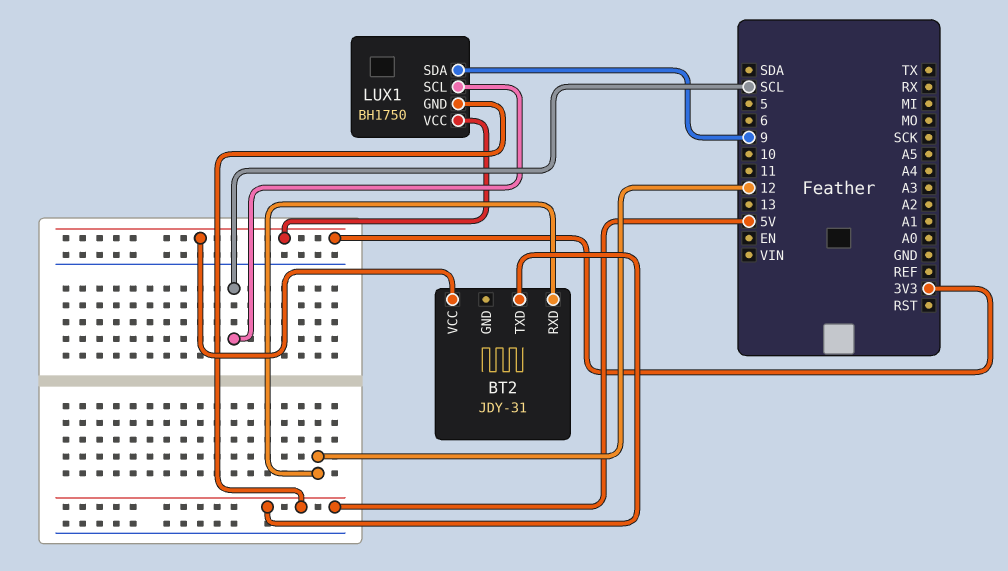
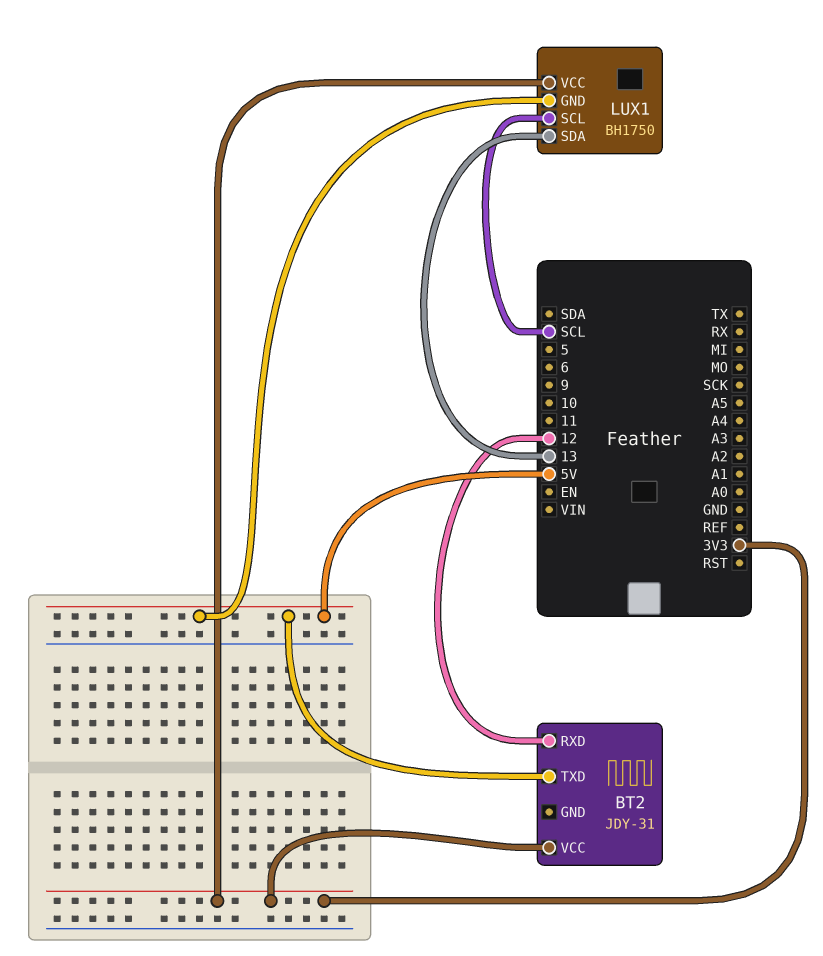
LUX1 pin SDA: 9 -> 13

